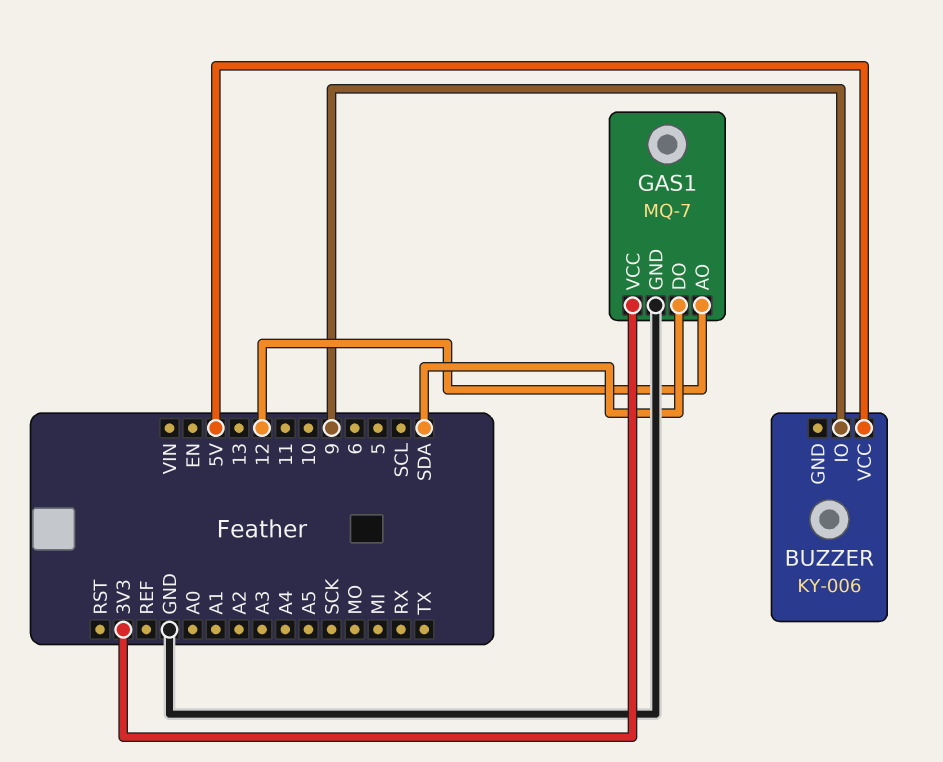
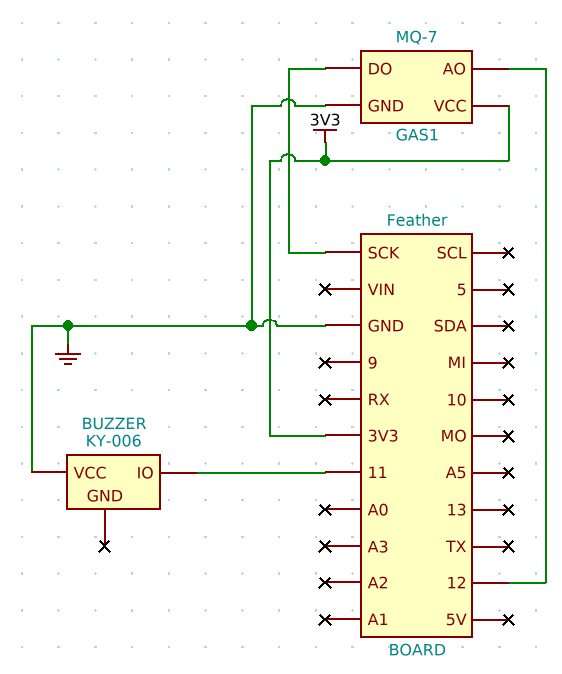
BUZZER pin IO: 9 -> 11
BUZZER pin VCC: 5V -> GND
GAS1 pin DO: SDA -> SCK

